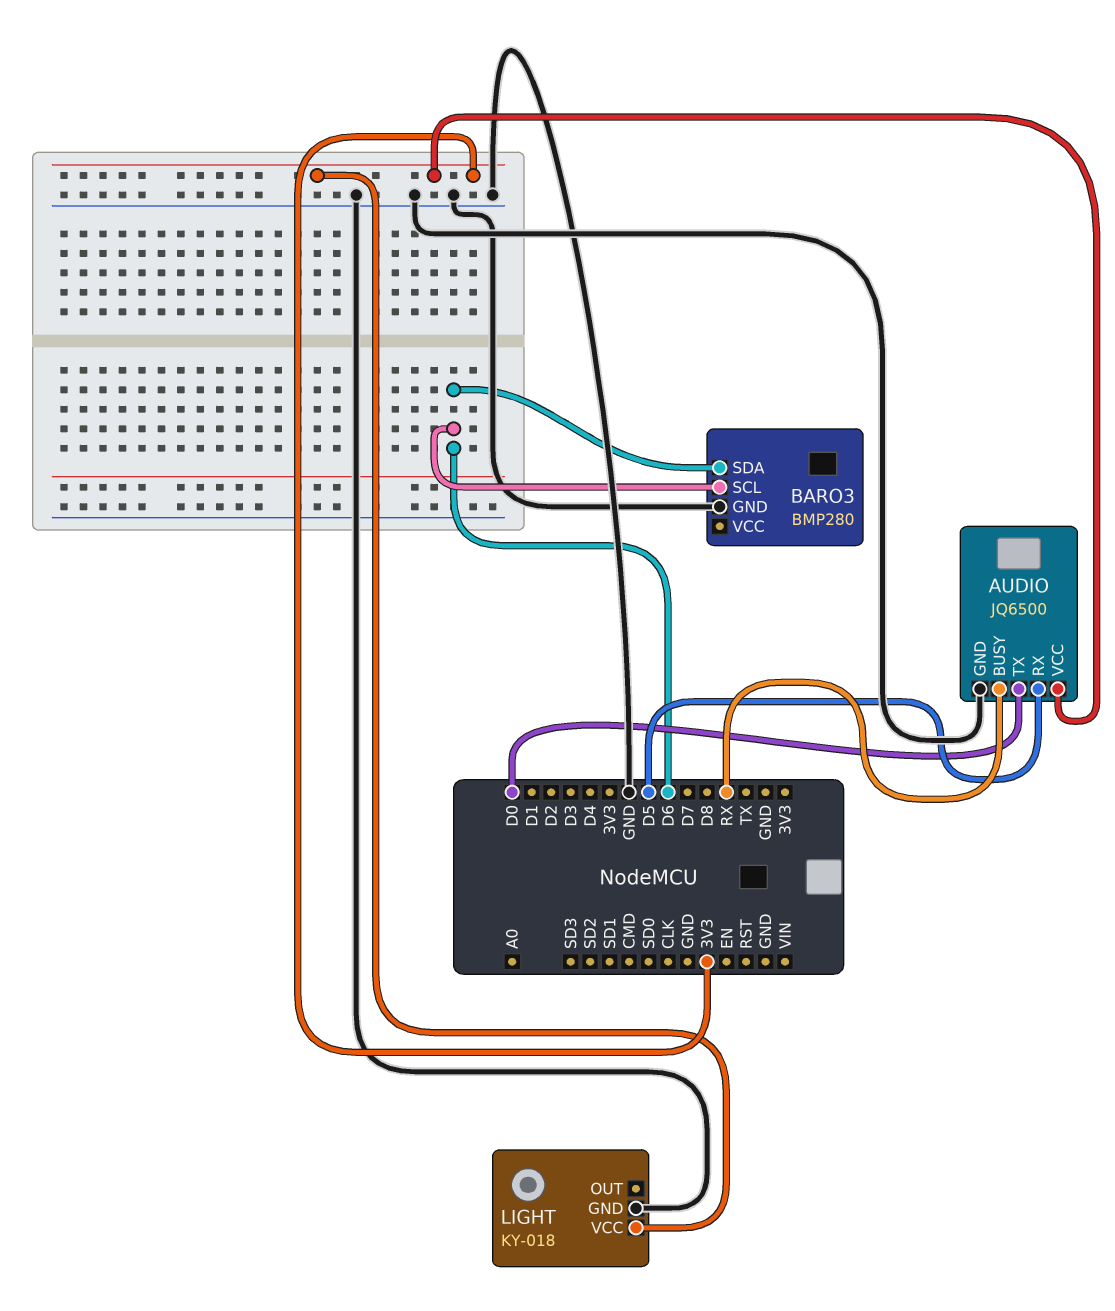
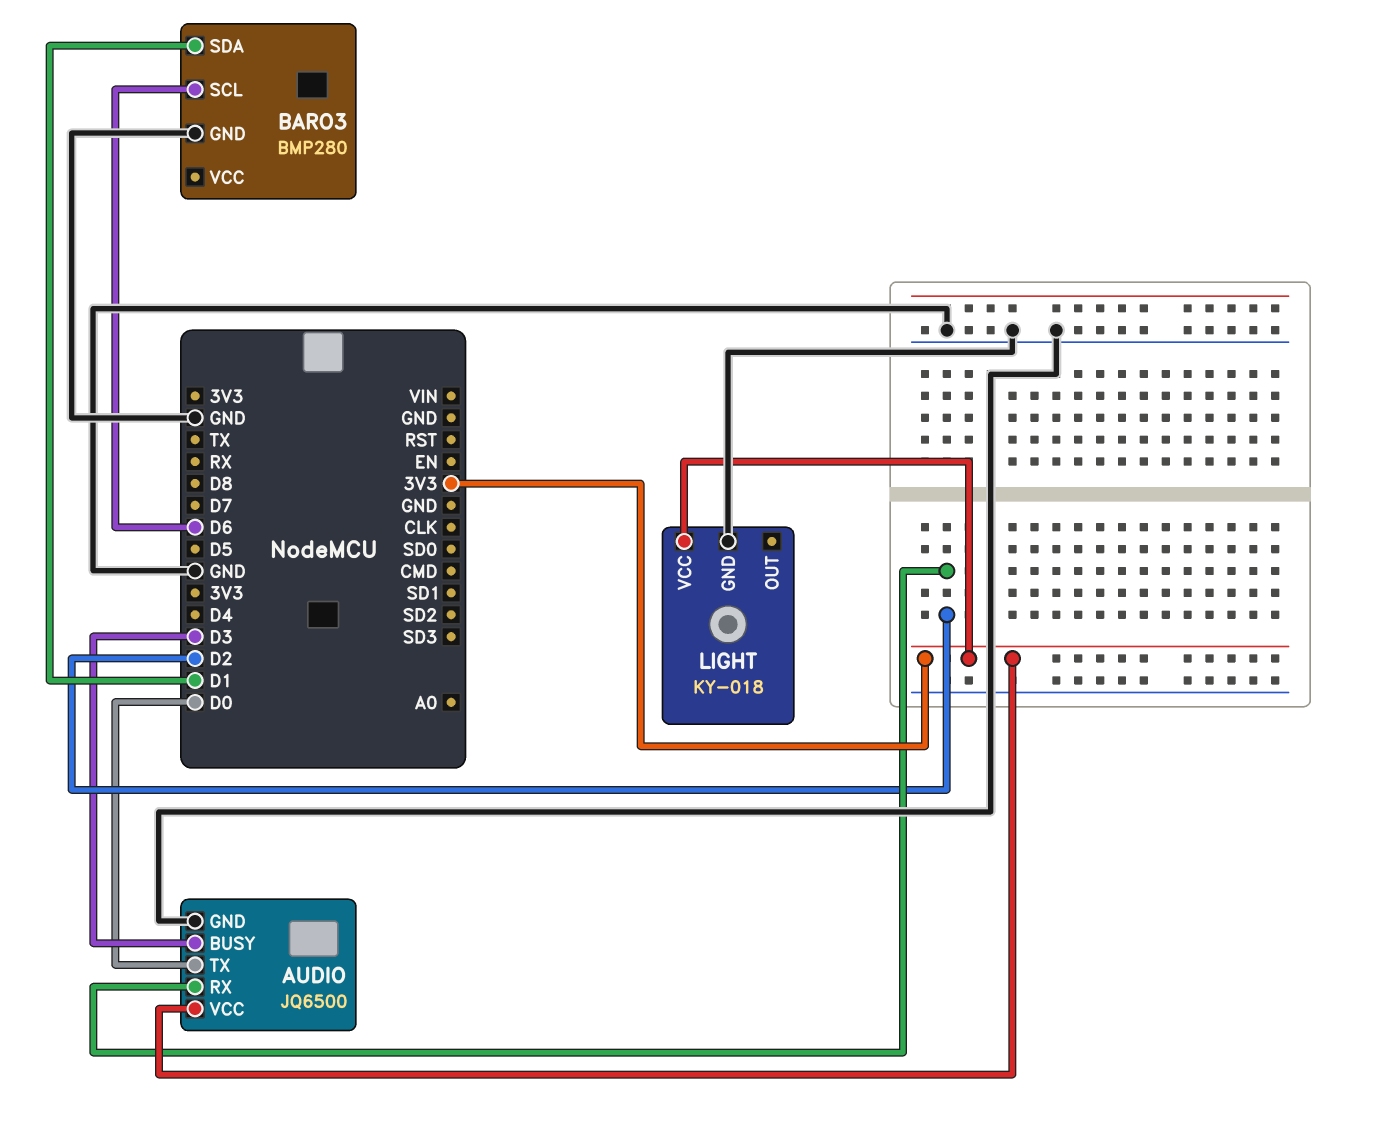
AUDIO pin BUSY: RX -> D3
AUDIO pin RX: D5 -> D2
BARO3 pin SDA: D6 -> D1

